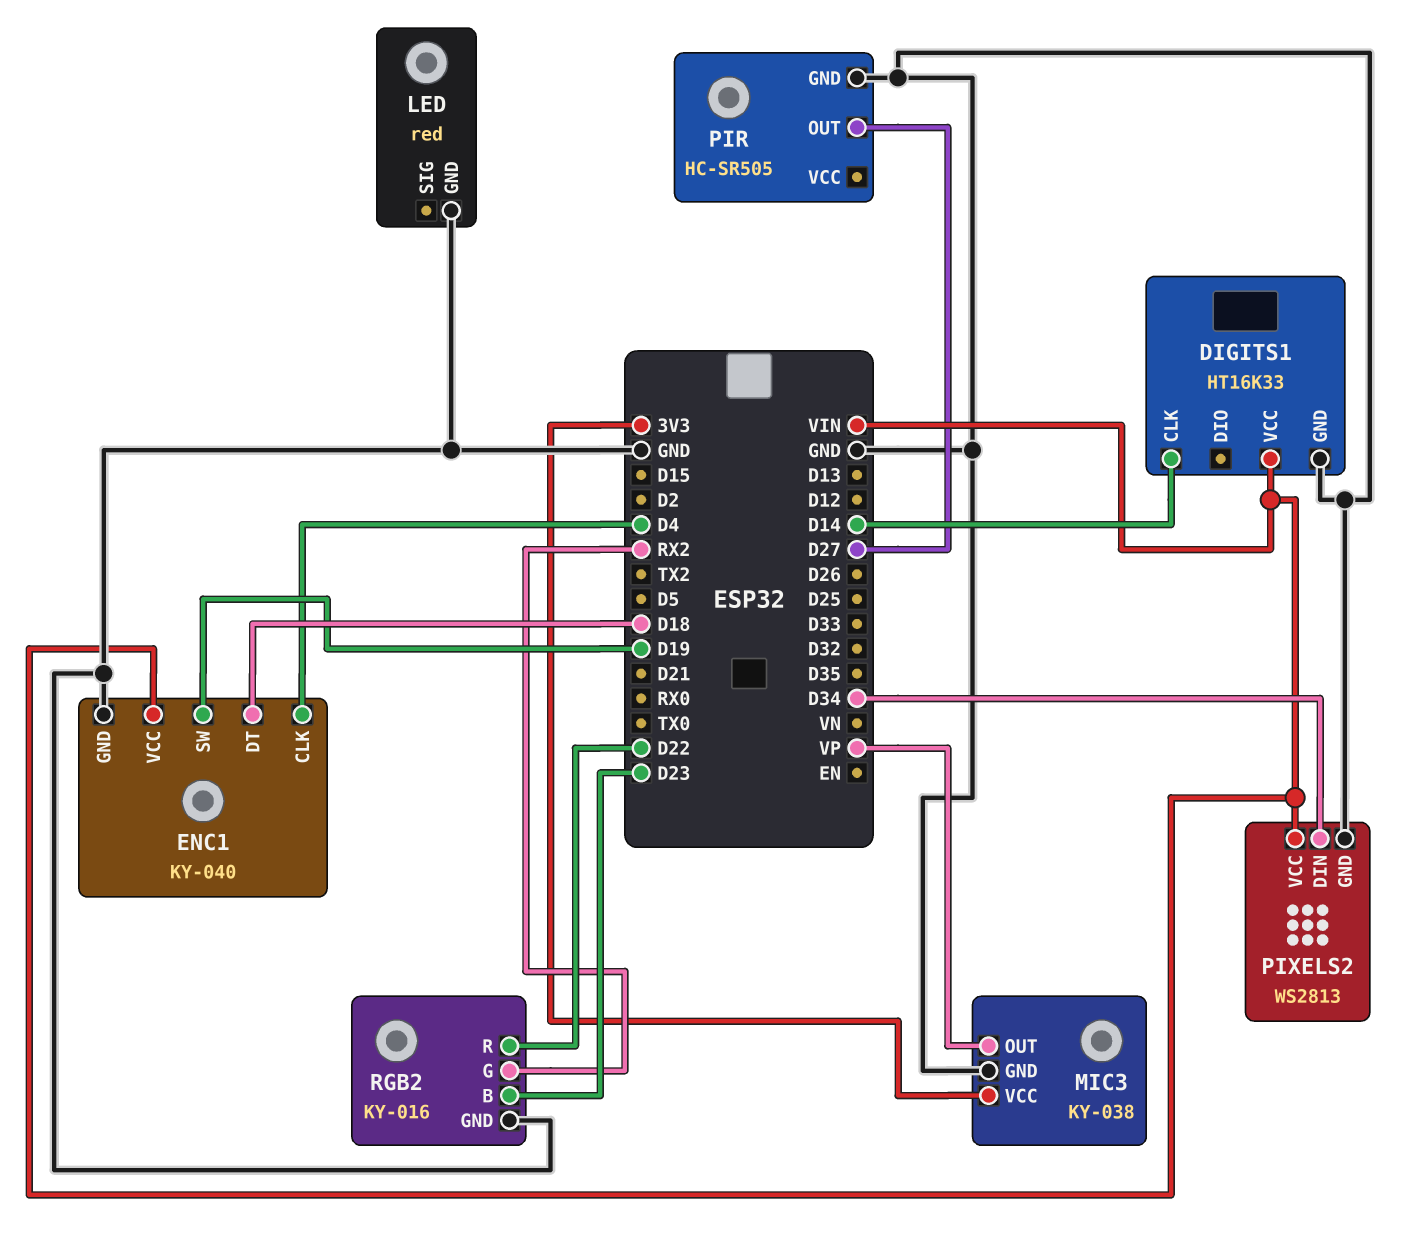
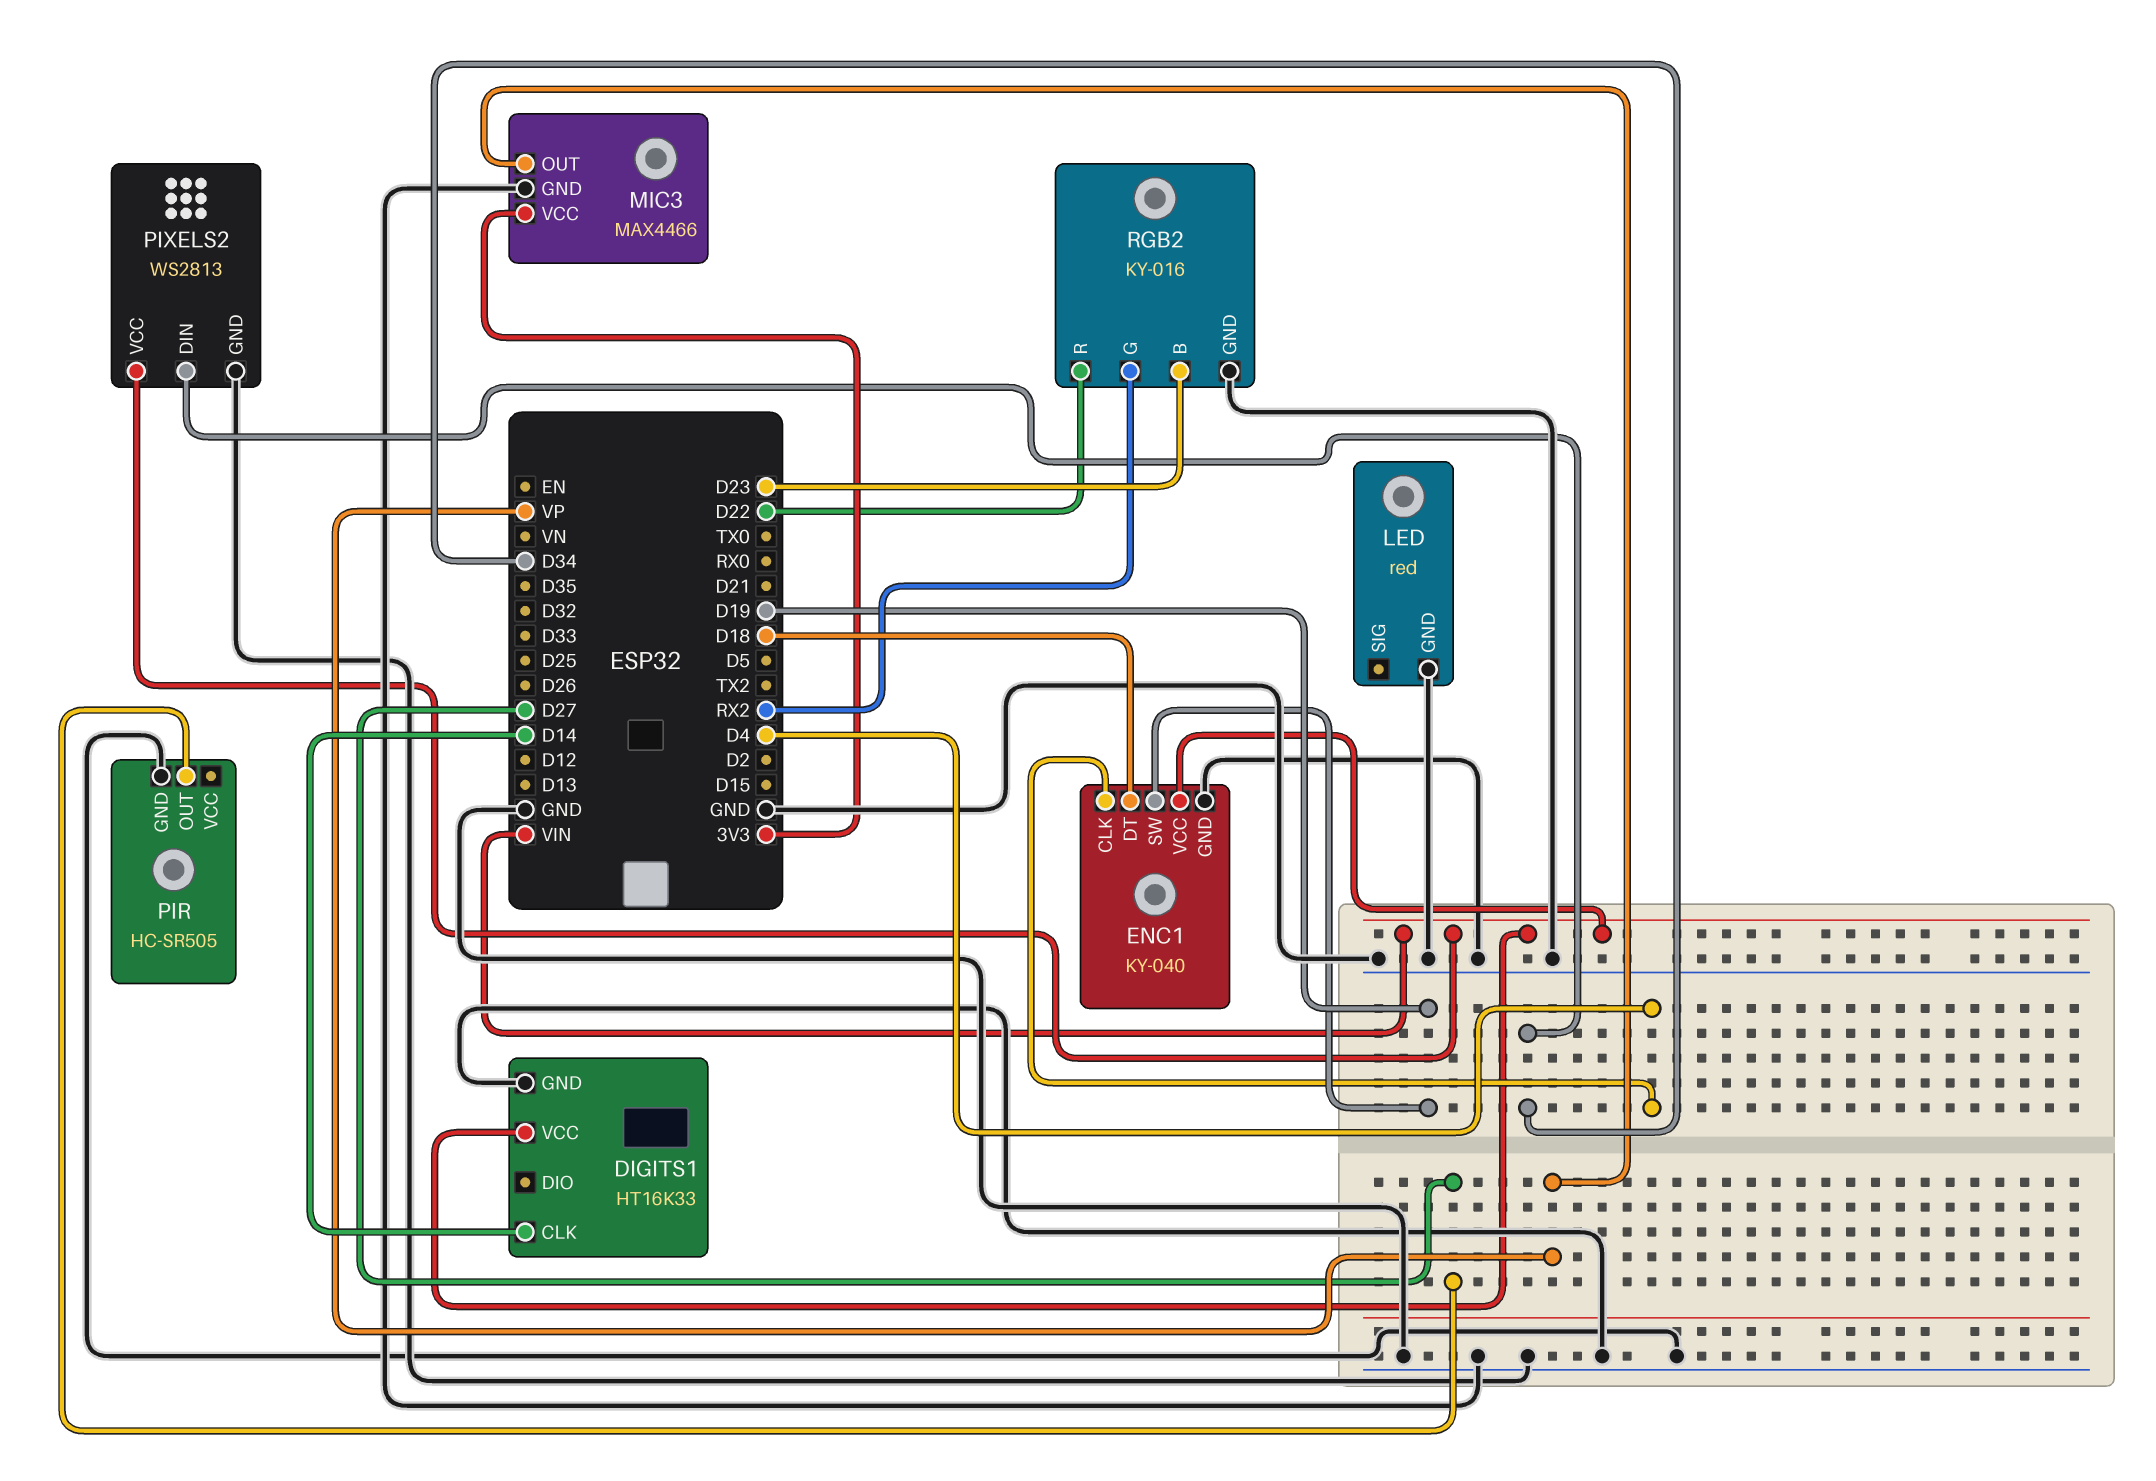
MIC3: KY-038 -> MAX4466

